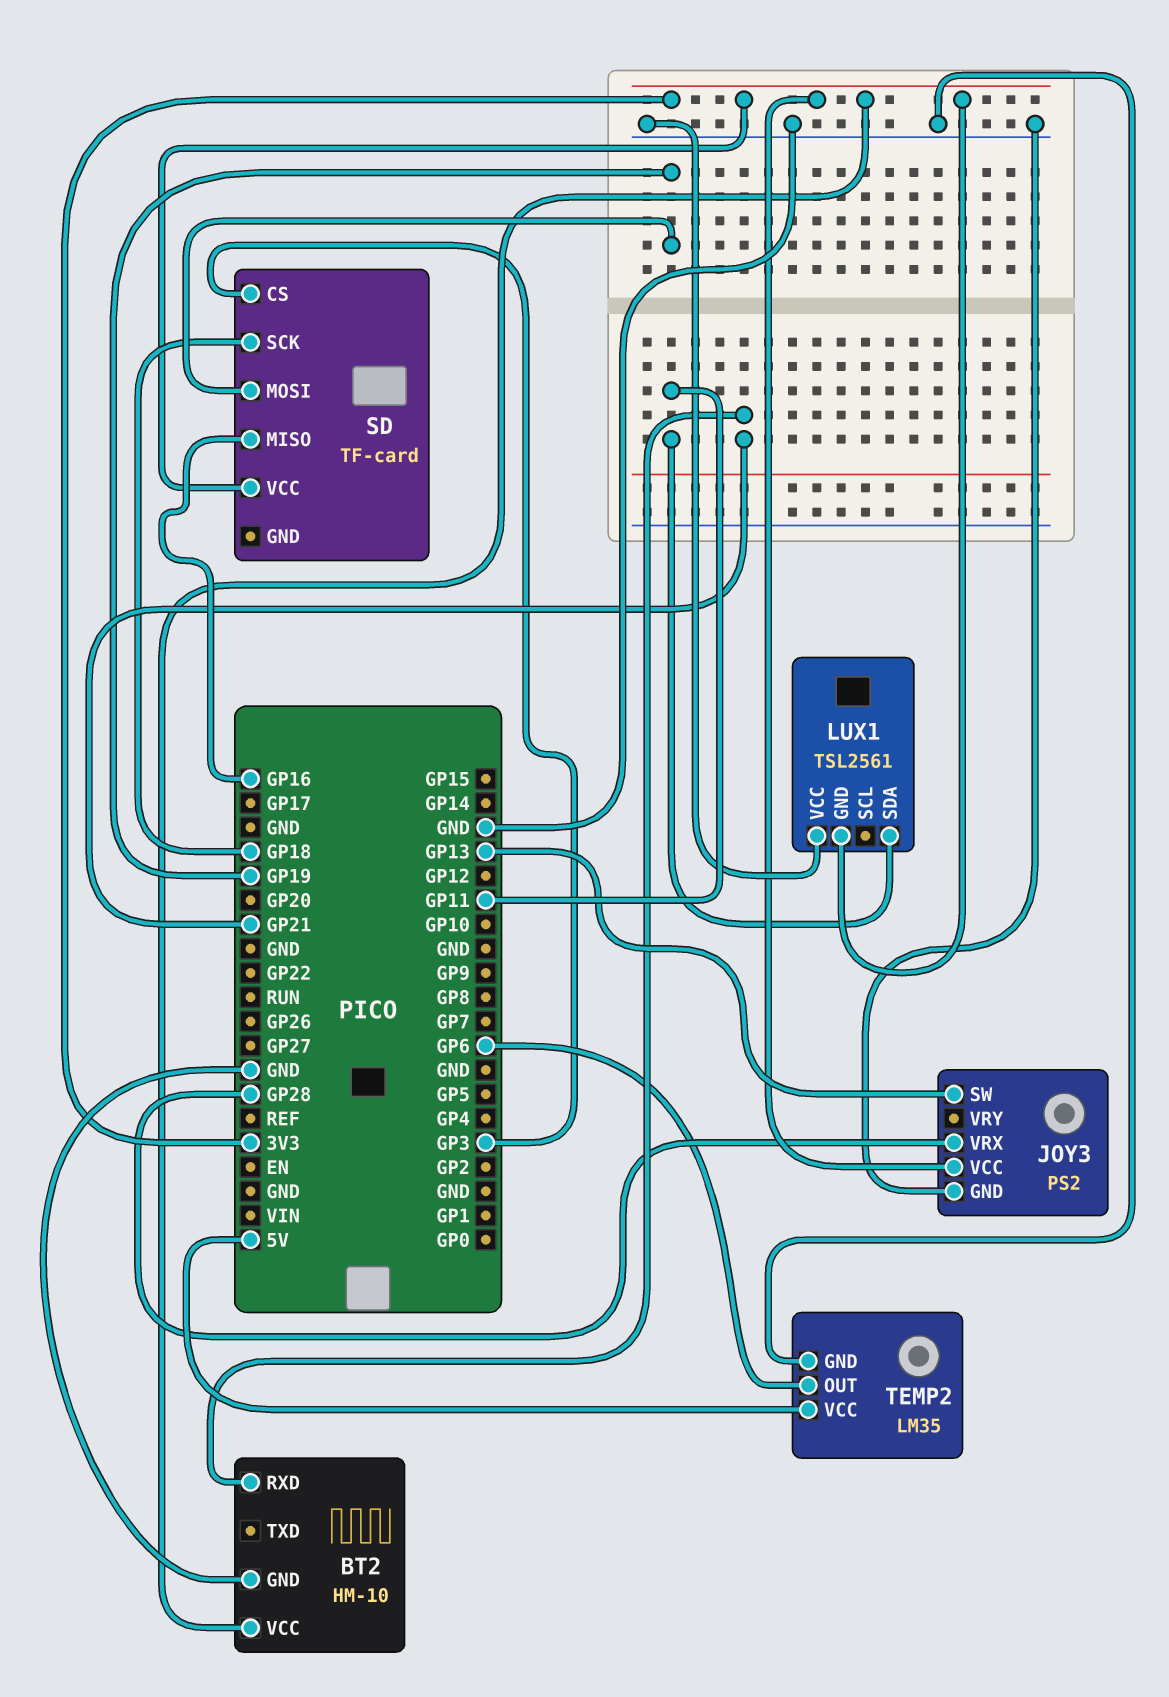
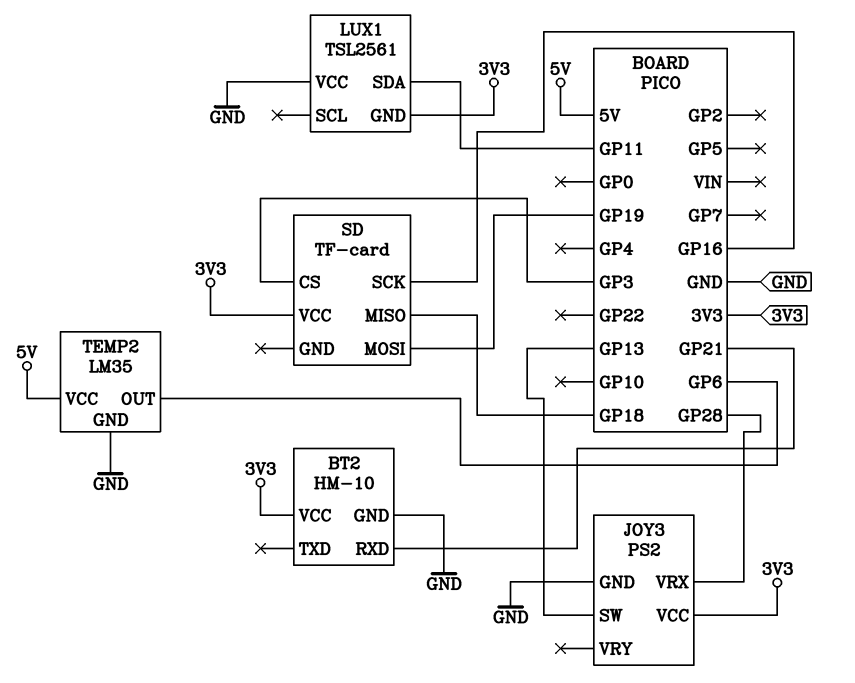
SD pin MISO: GP16 -> GP18
SD pin SCK: GP18 -> GP16

